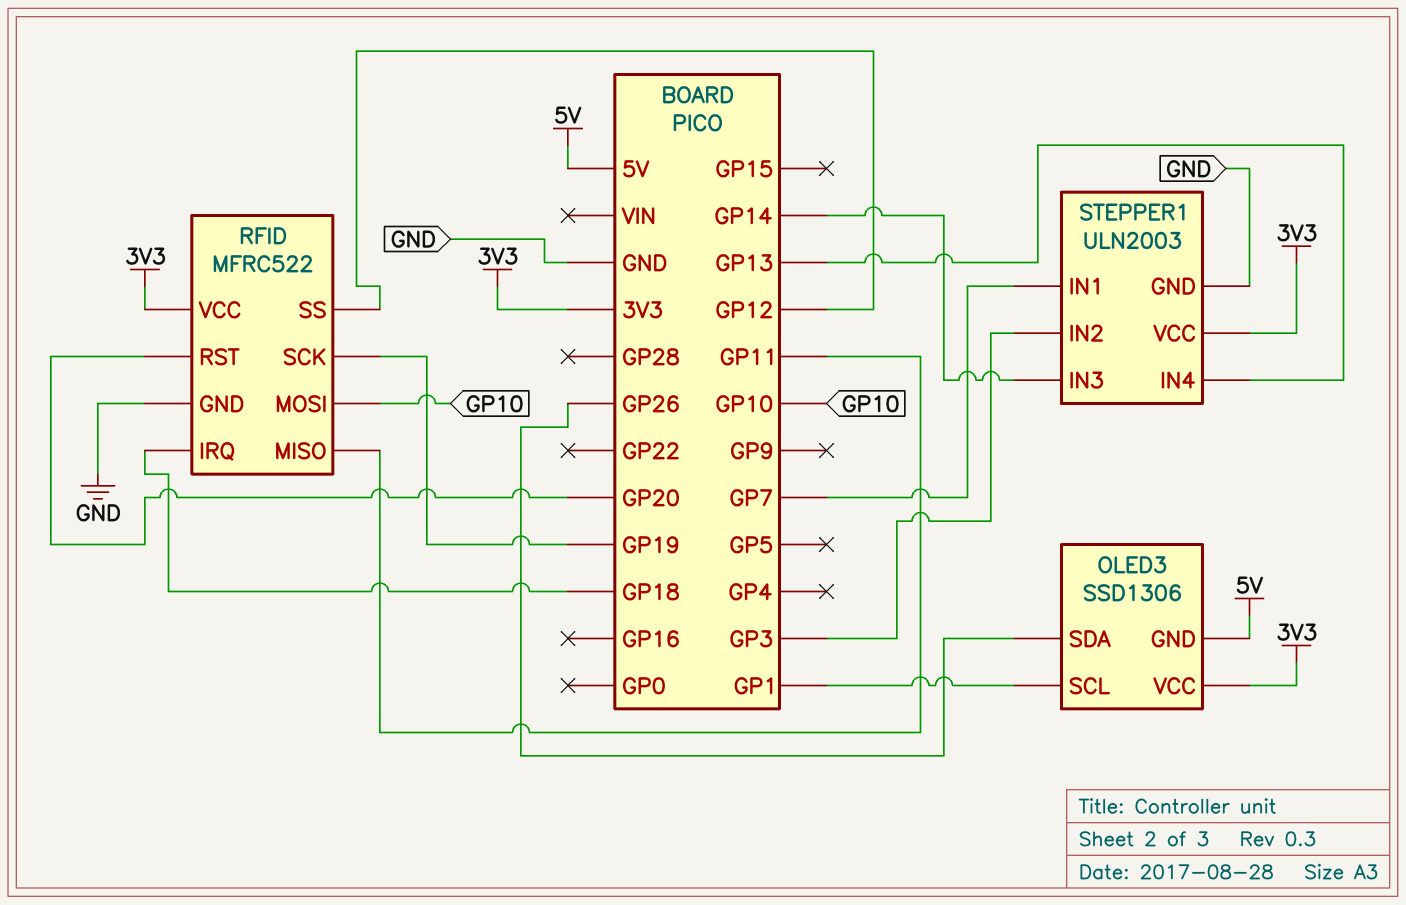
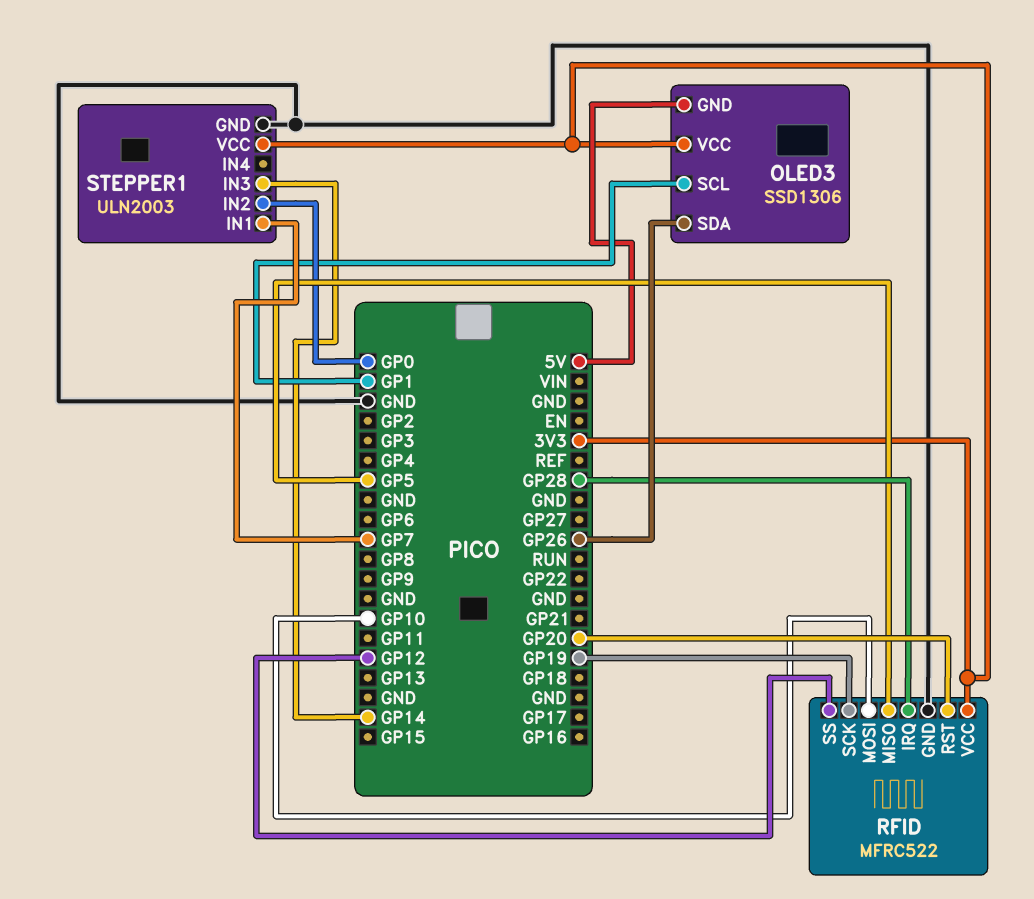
RFID pin IRQ: GP18 -> GP28
RFID pin MISO: GP11 -> GP5
STEPPER1 pin IN2: GP3 -> GP0
STEPPER1 pin IN4: GP13 -> none

